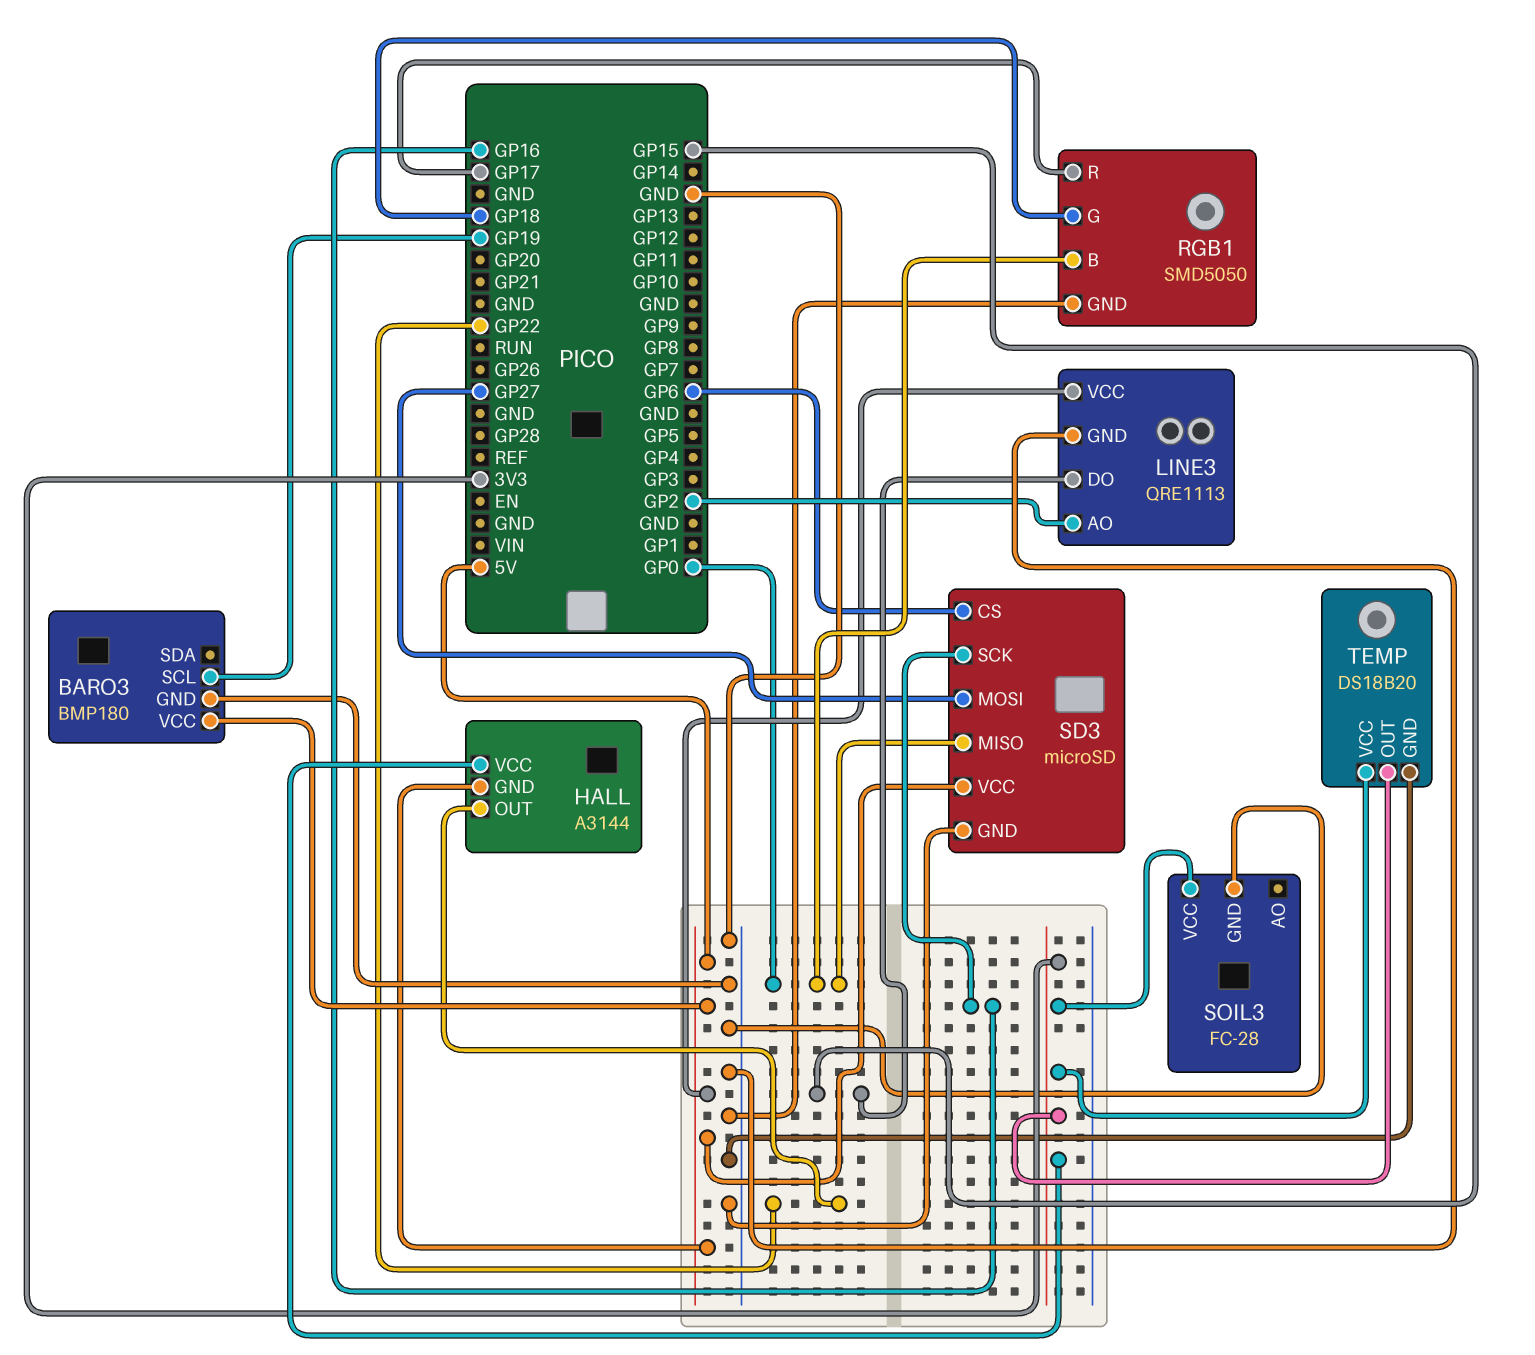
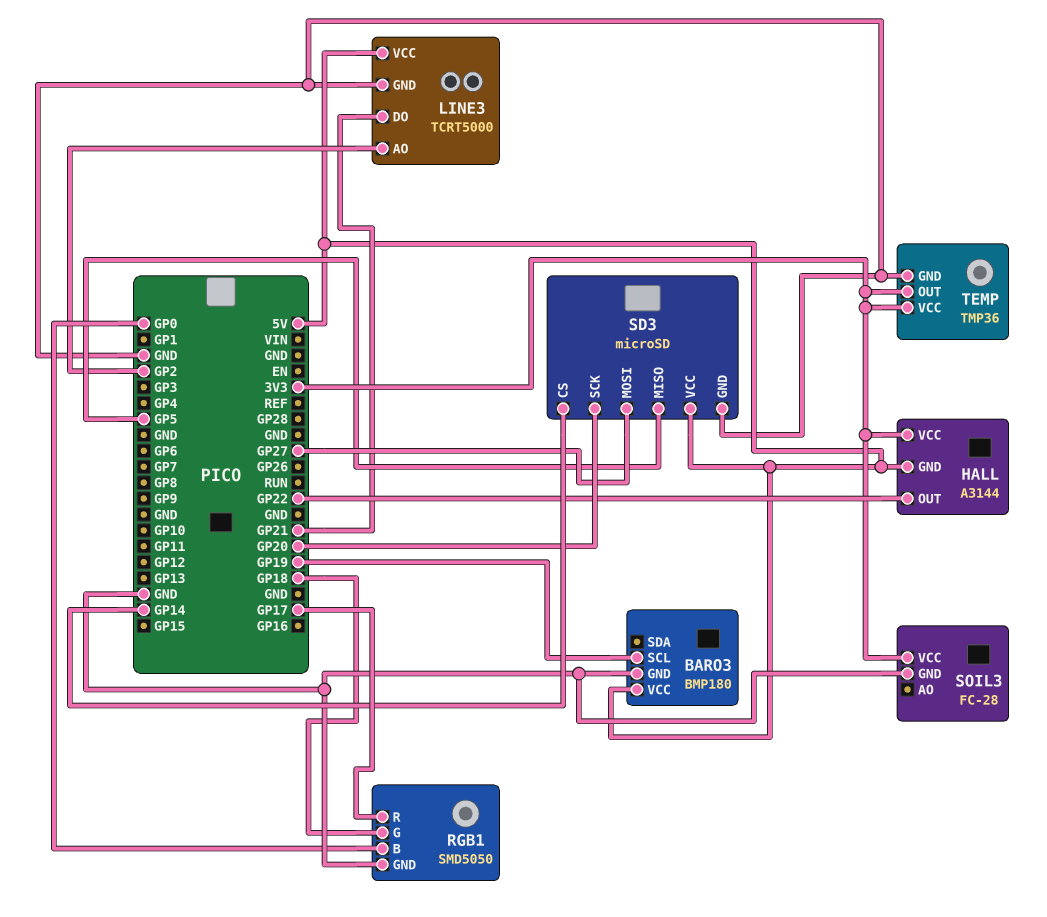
LINE3: QRE1113 -> TCRT5000
LINE3 pin DO: GP15 -> GP21
SD3 pin CS: GP6 -> GP14
SD3 pin MISO: GP0 -> GP5
SD3 pin SCK: GP16 -> GP20
TEMP: DS18B20 -> TMP36

